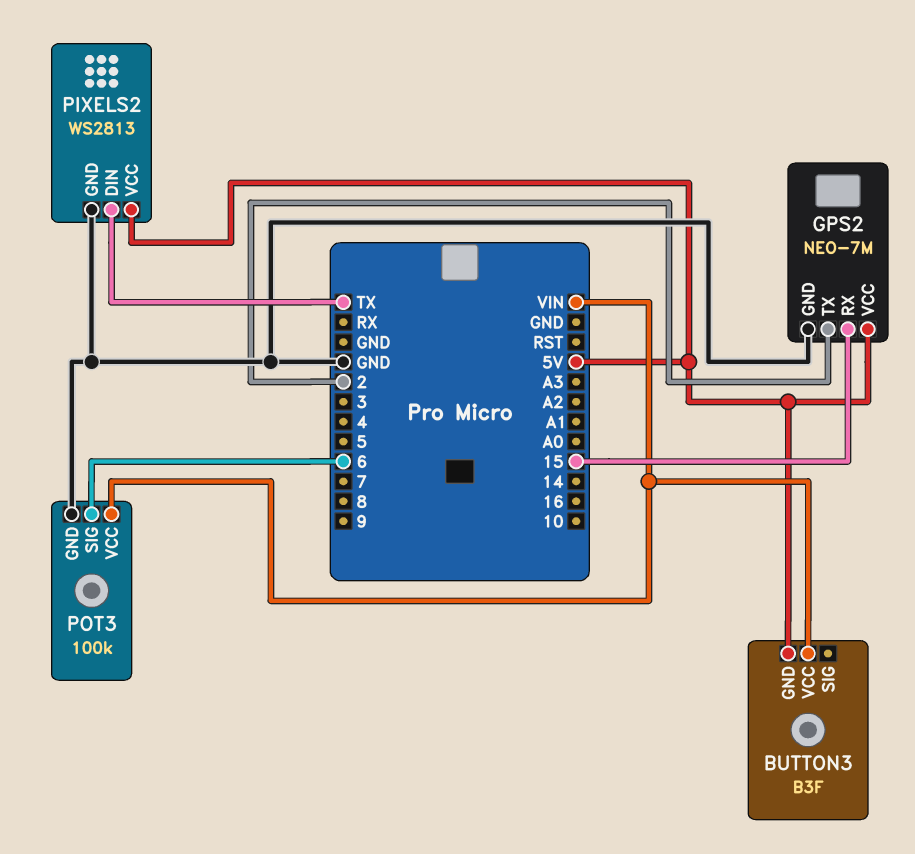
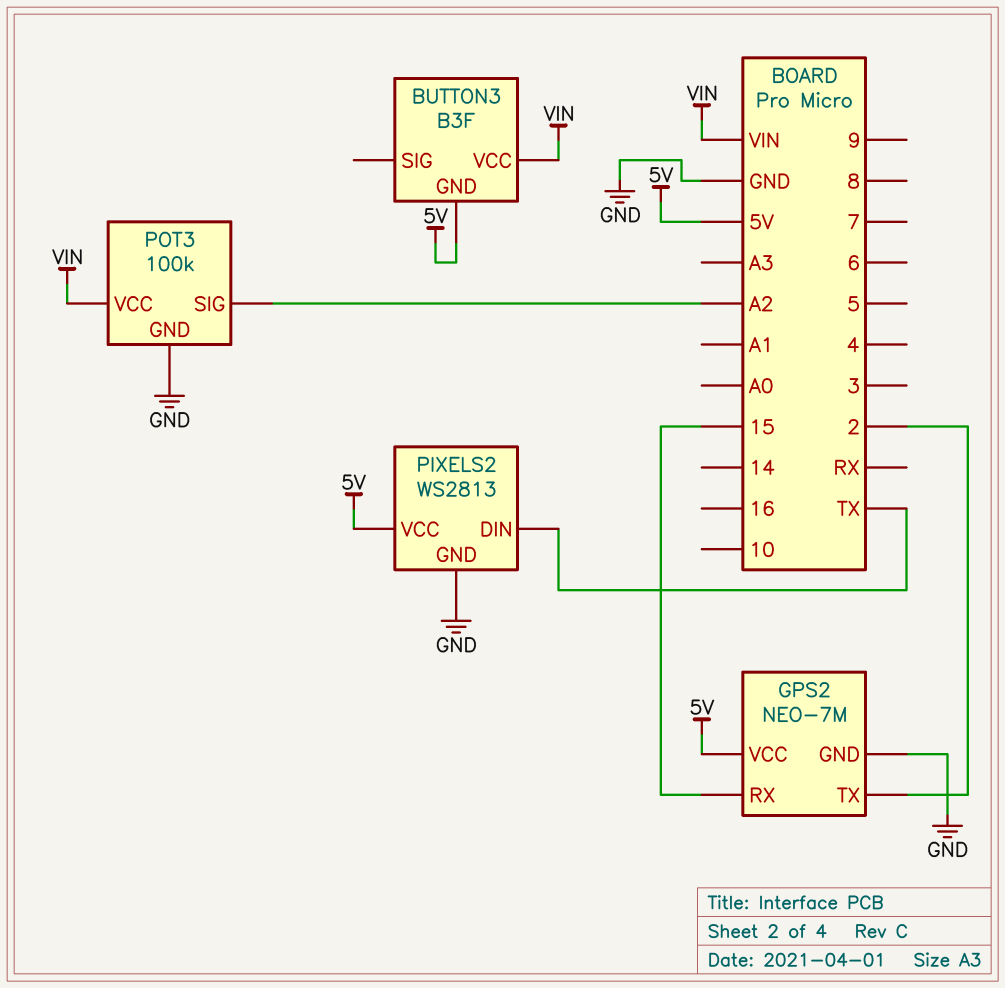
POT3 pin SIG: 6 -> A2

